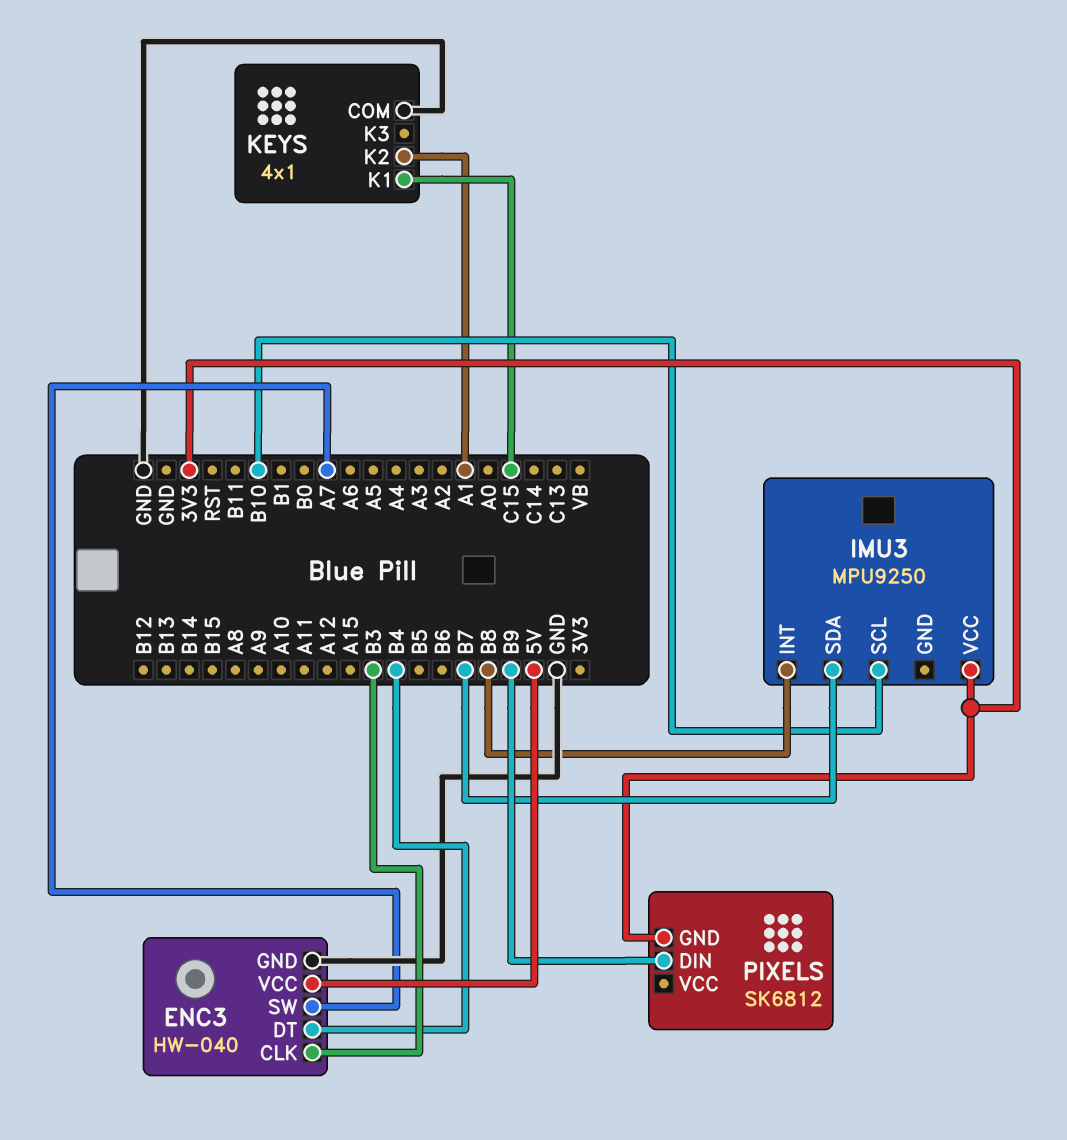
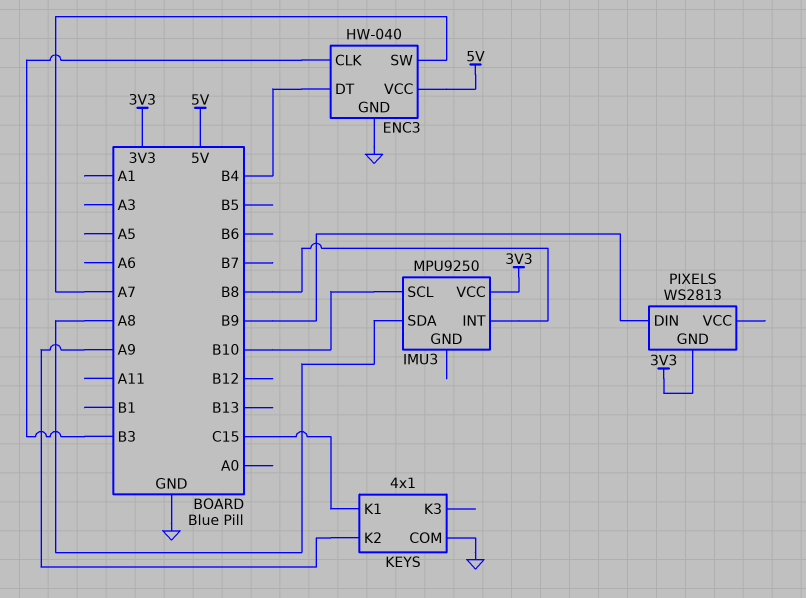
IMU3 pin SDA: B7 -> A8
KEYS pin K2: A1 -> A9
PIXELS: SK6812 -> WS2813

